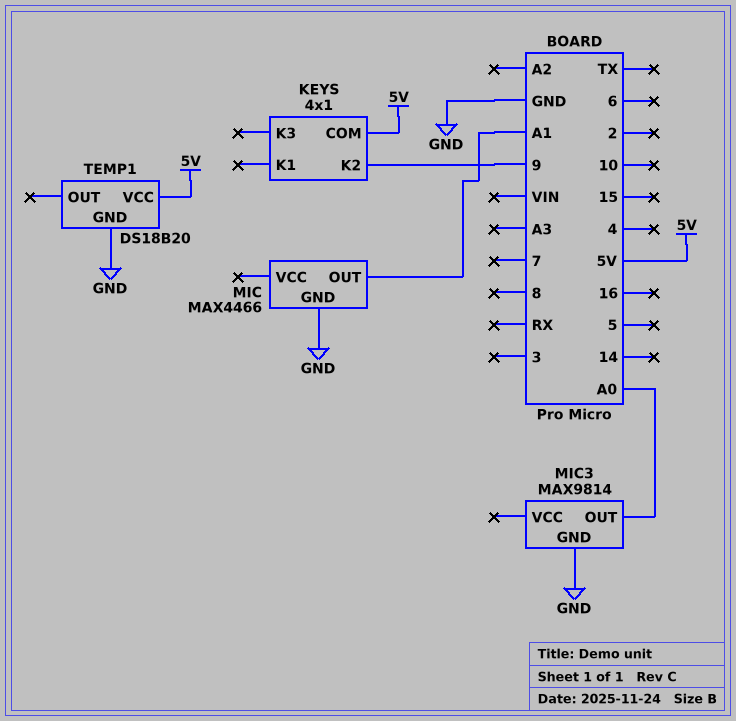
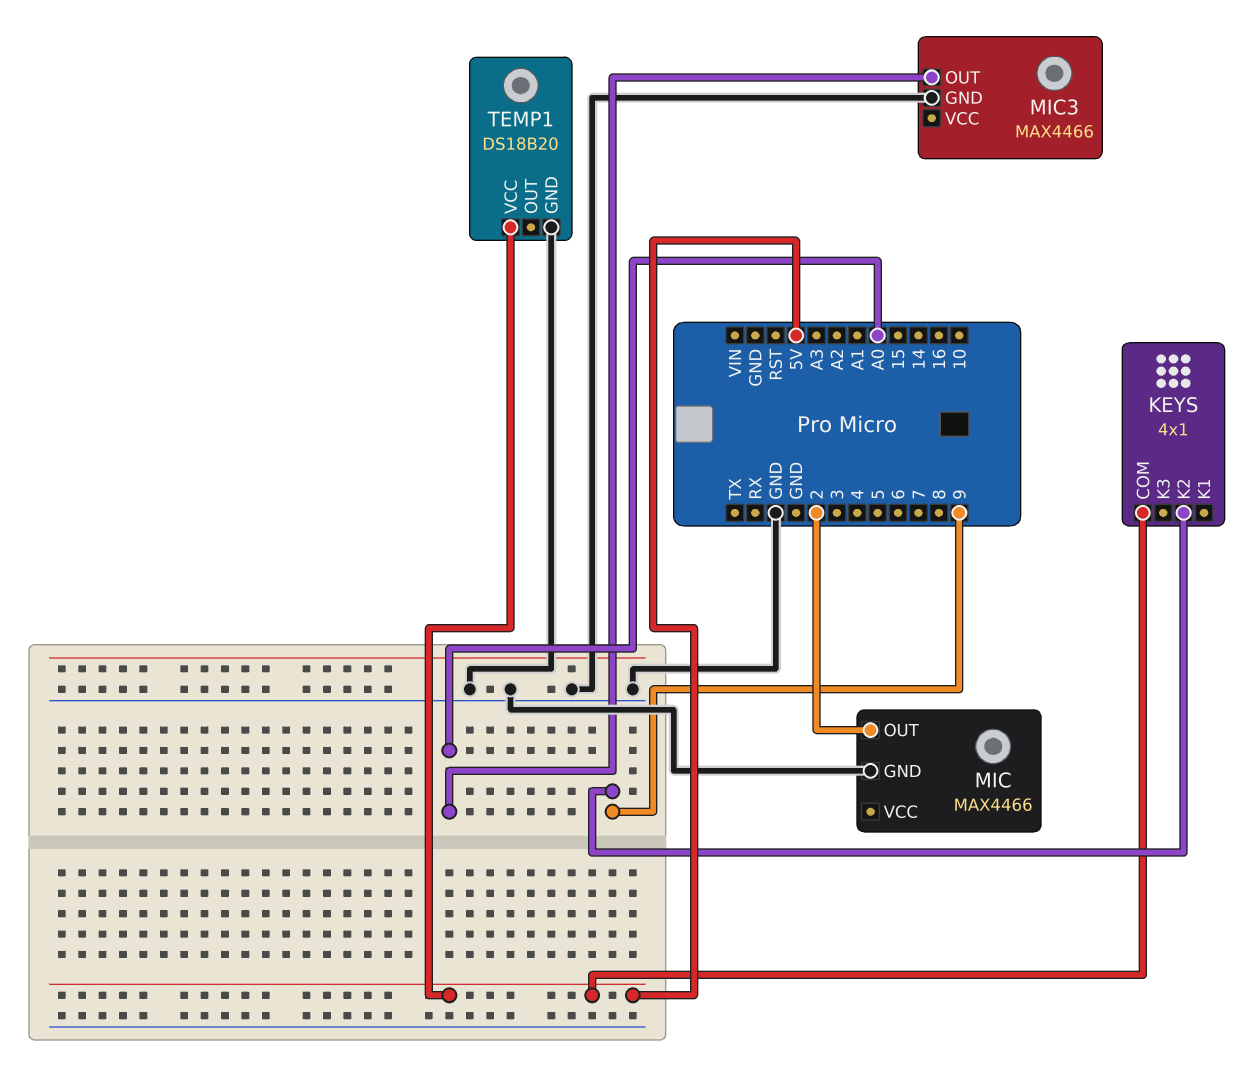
MIC pin OUT: A1 -> 2
MIC3: MAX9814 -> MAX4466

